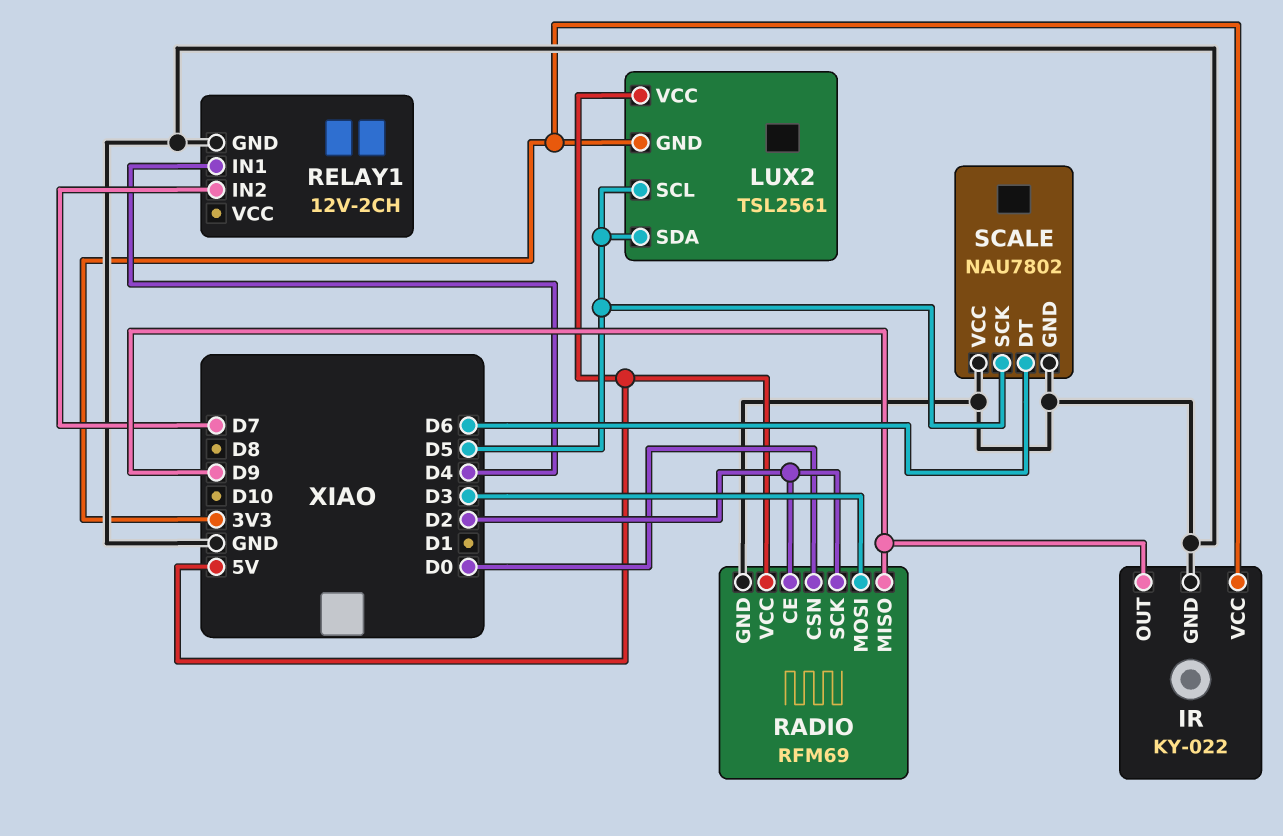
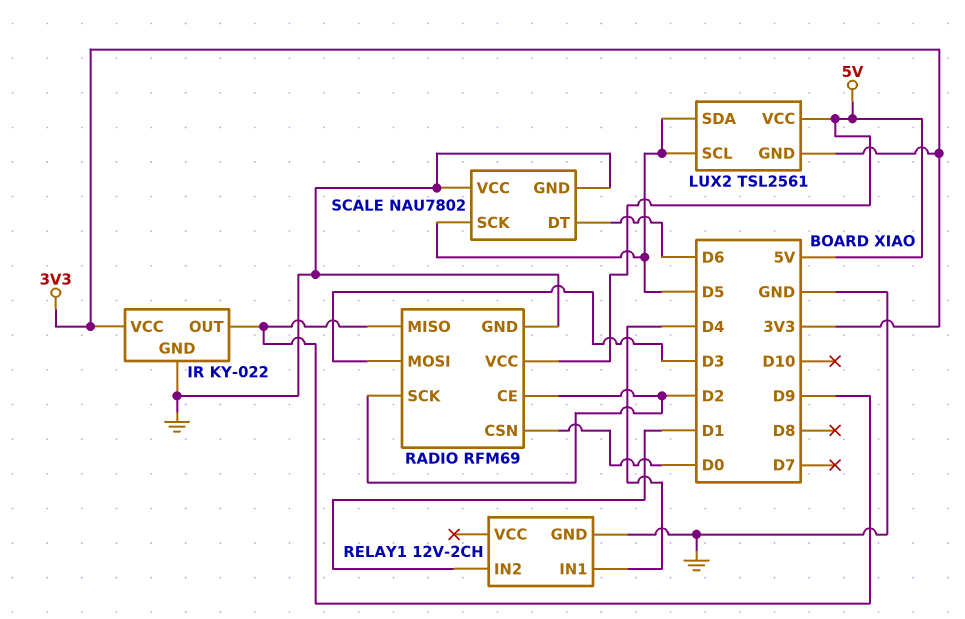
RELAY1 pin IN2: D7 -> D1

